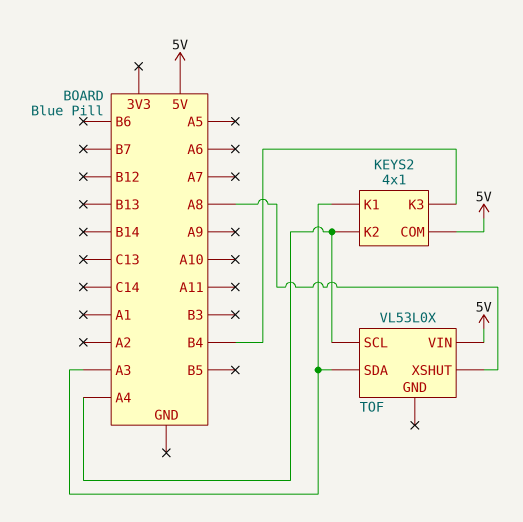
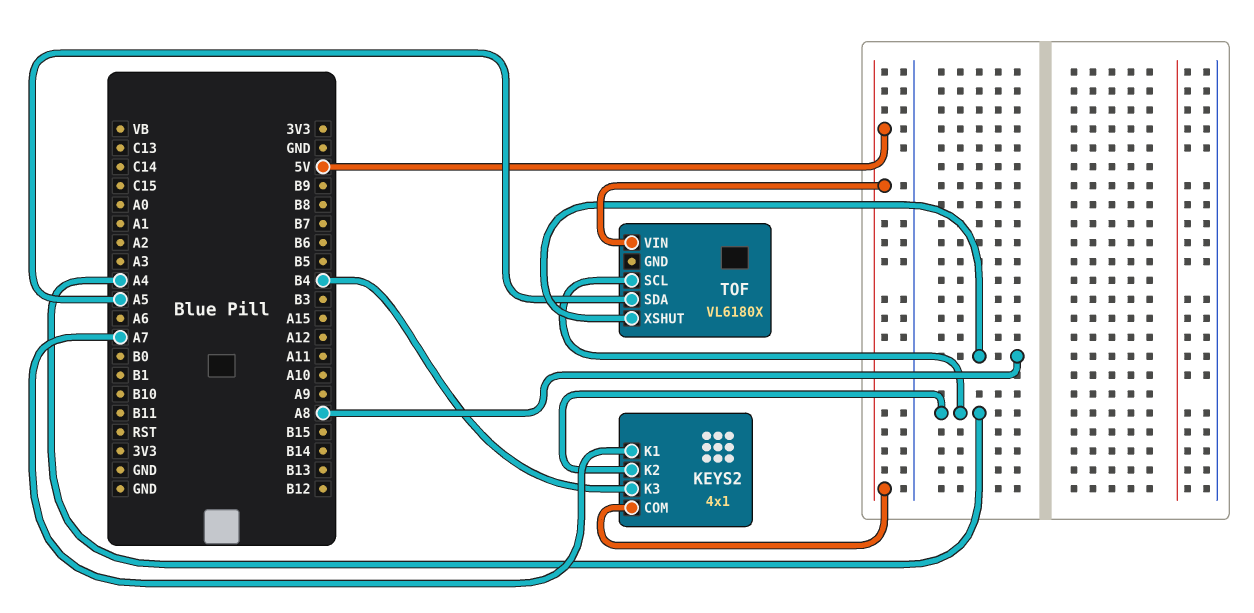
KEYS2 pin K1: A3 -> A7
TOF: VL53L0X -> VL6180X
TOF pin SDA: A3 -> A5

